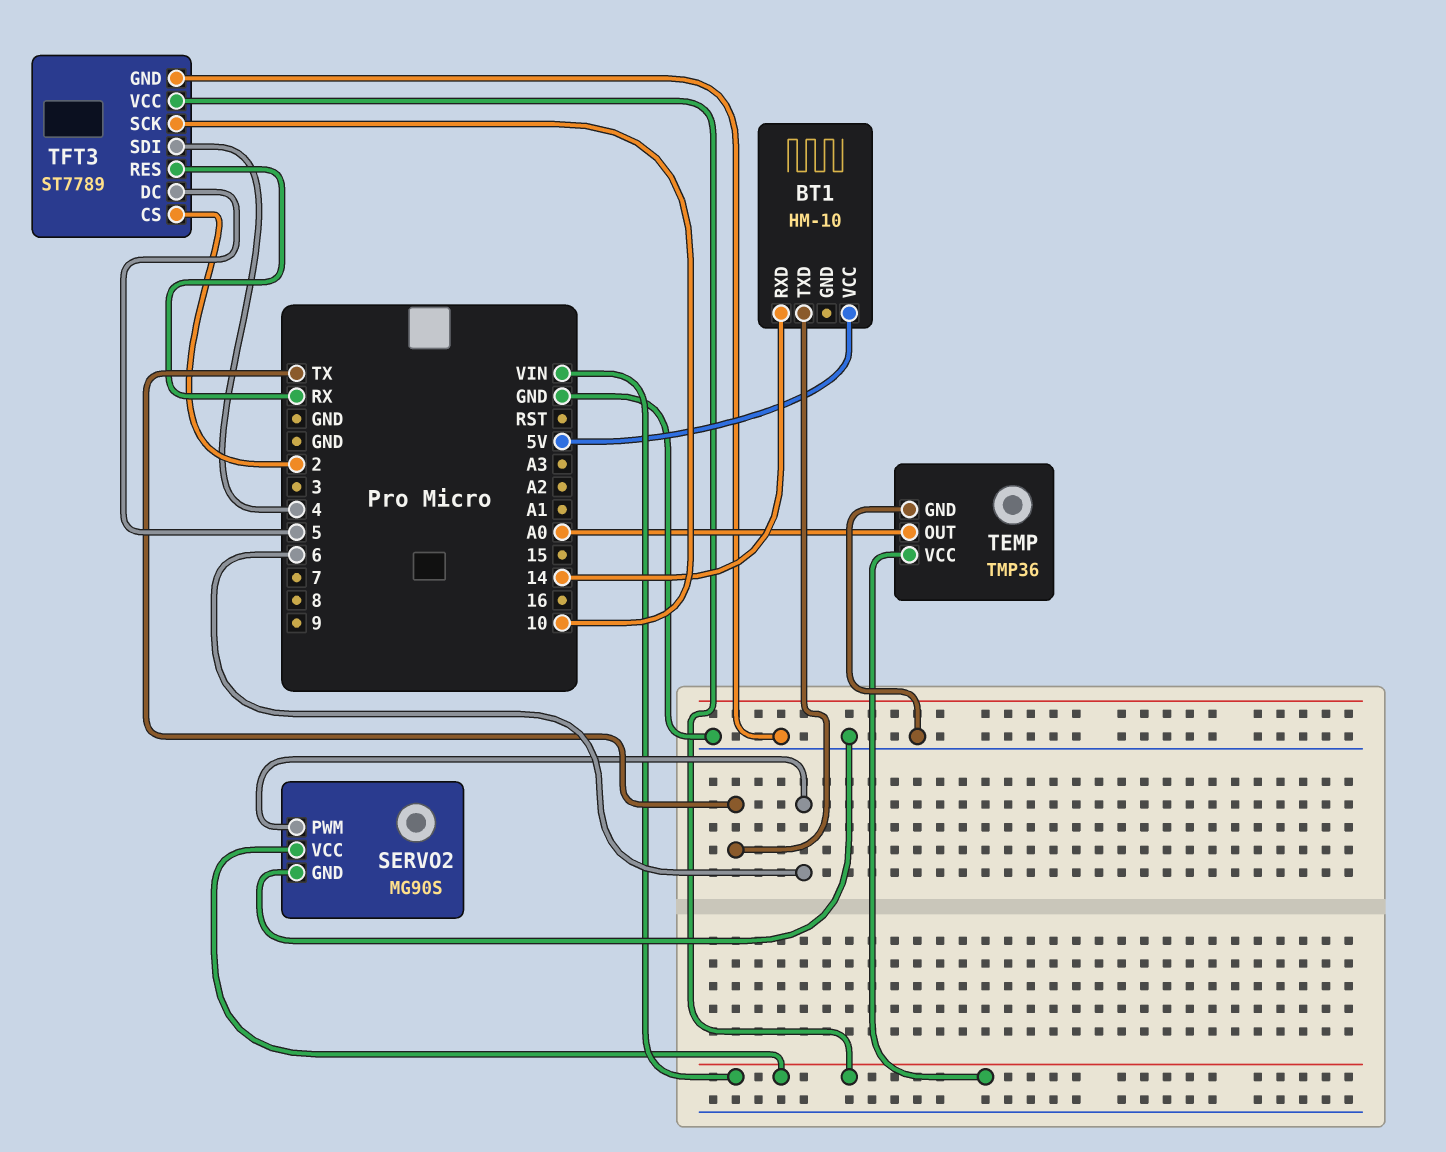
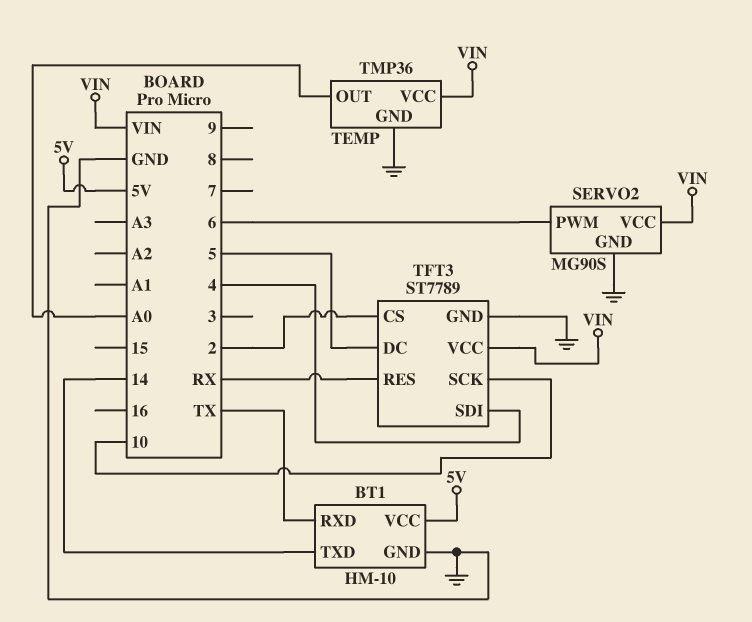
BT1 pin GND: none -> GND
BT1 pin RXD: 14 -> TX
BT1 pin TXD: TX -> 14

